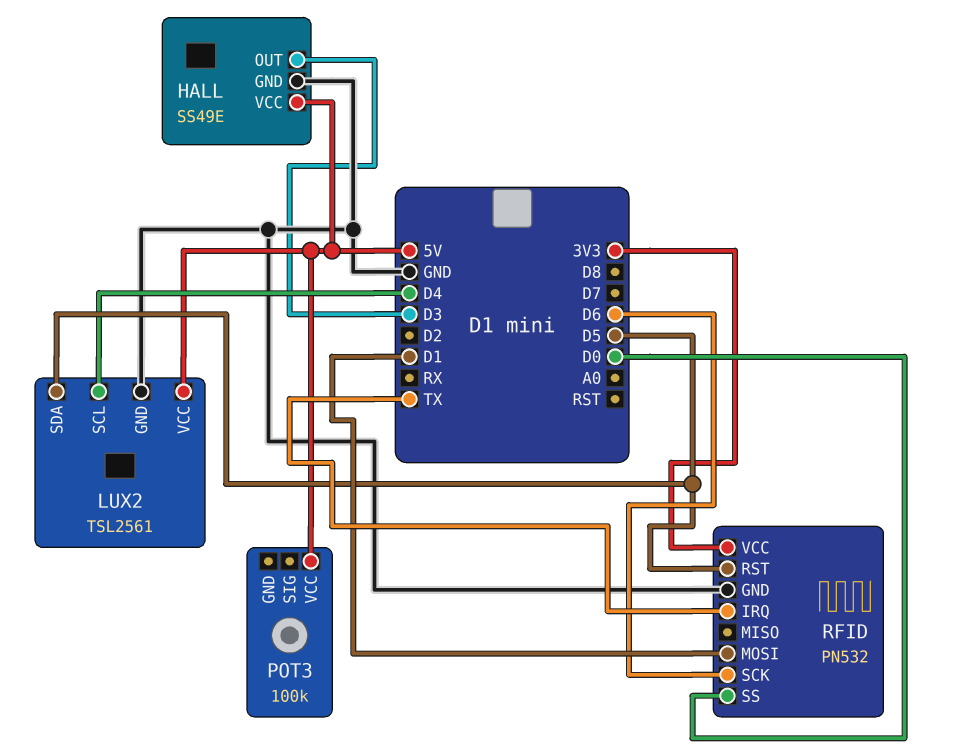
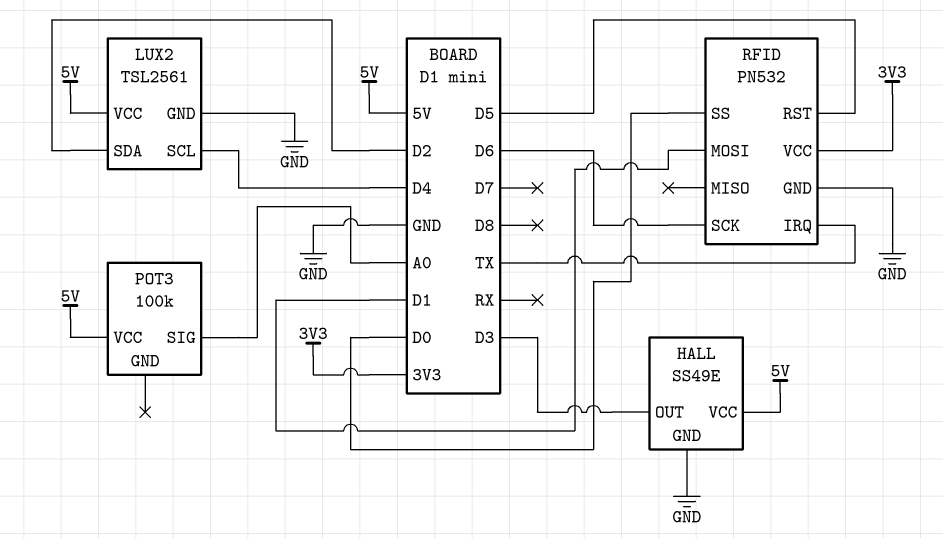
LUX2 pin SDA: D5 -> D2
POT3 pin SIG: none -> A0

